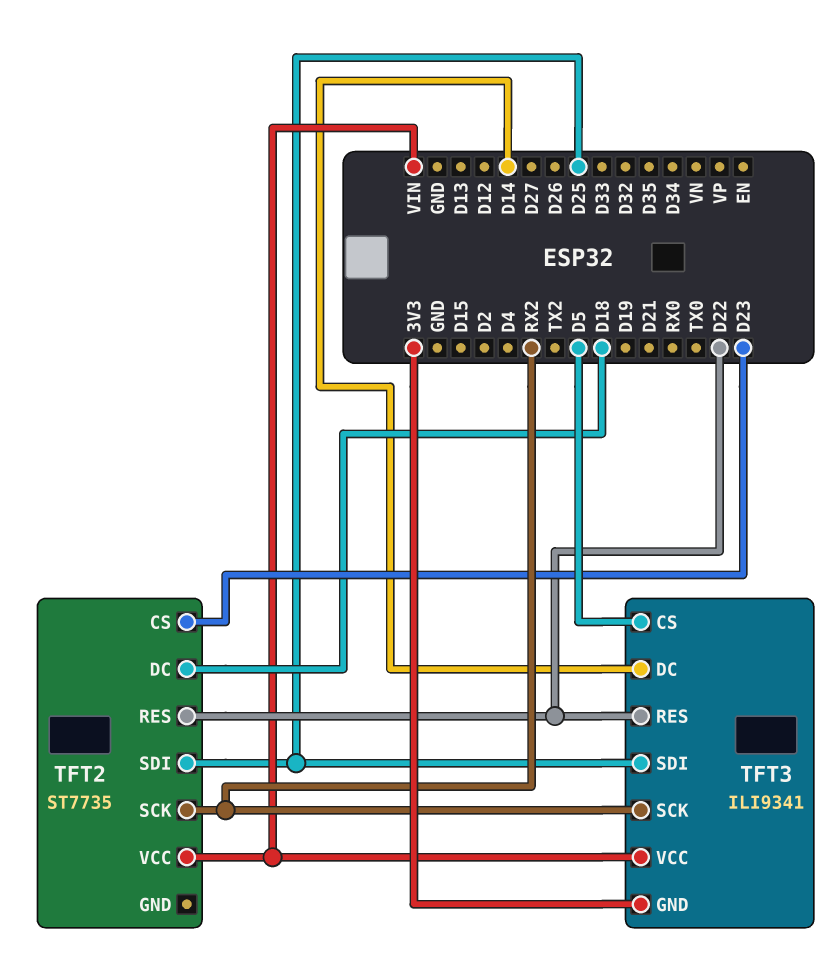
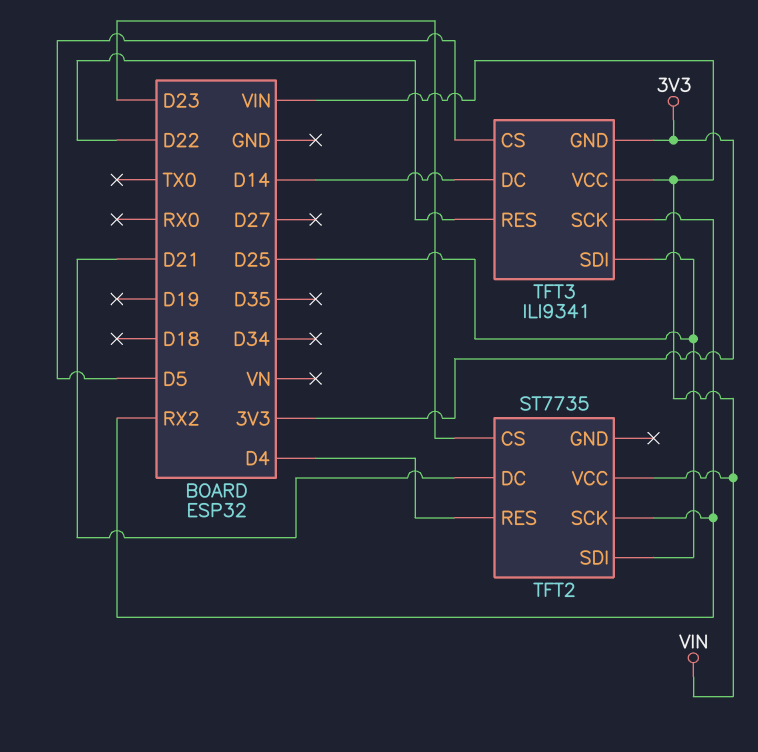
TFT2 pin DC: D18 -> D21
TFT2 pin RES: D22 -> D4

